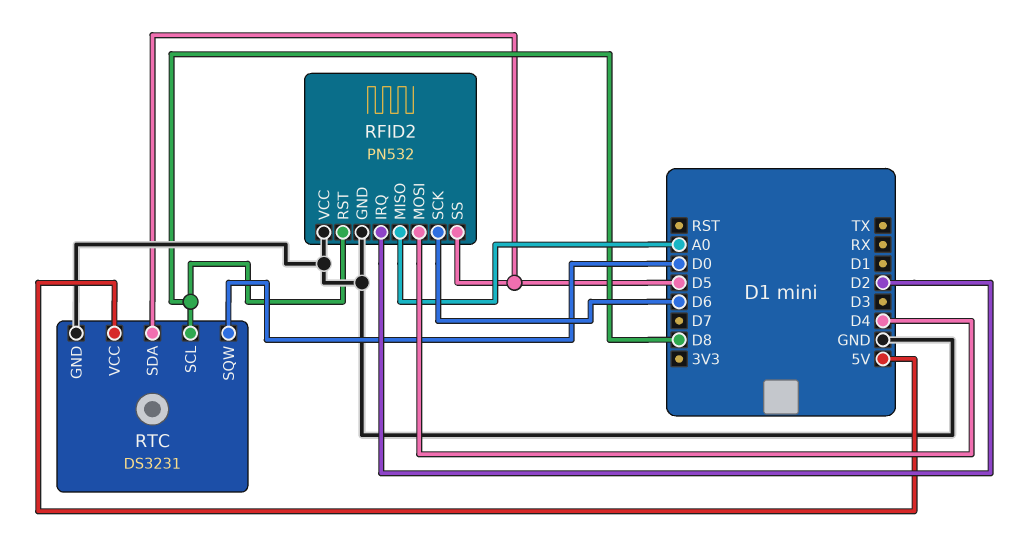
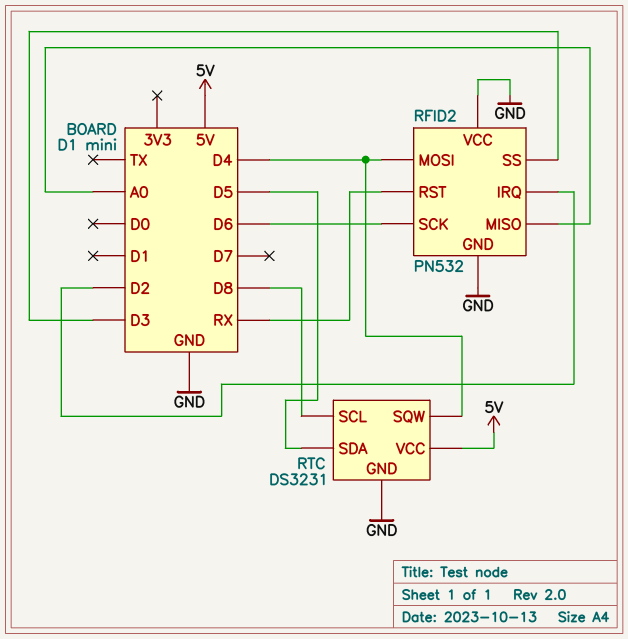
RFID2 pin RST: D8 -> RX
RFID2 pin SS: D5 -> D3
RTC pin SQW: D0 -> D4

